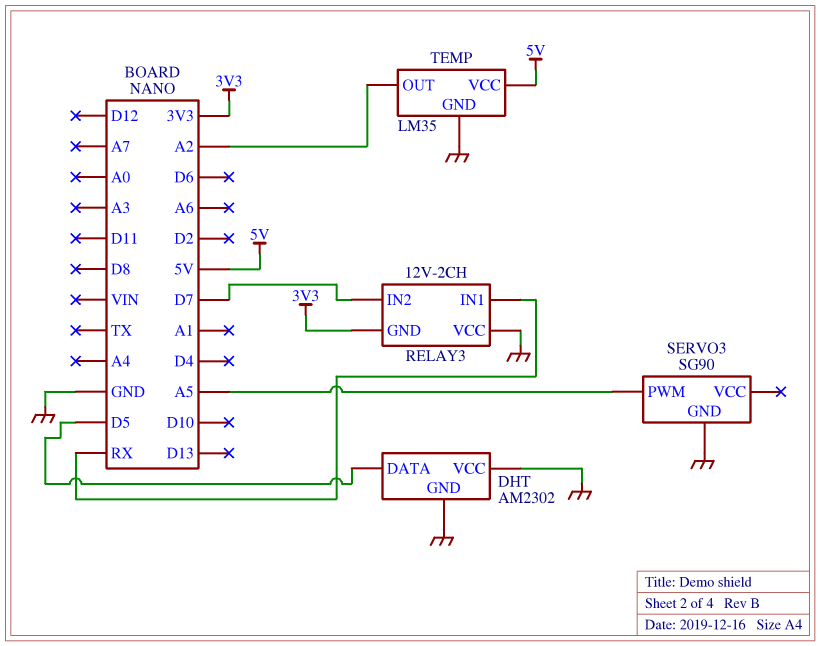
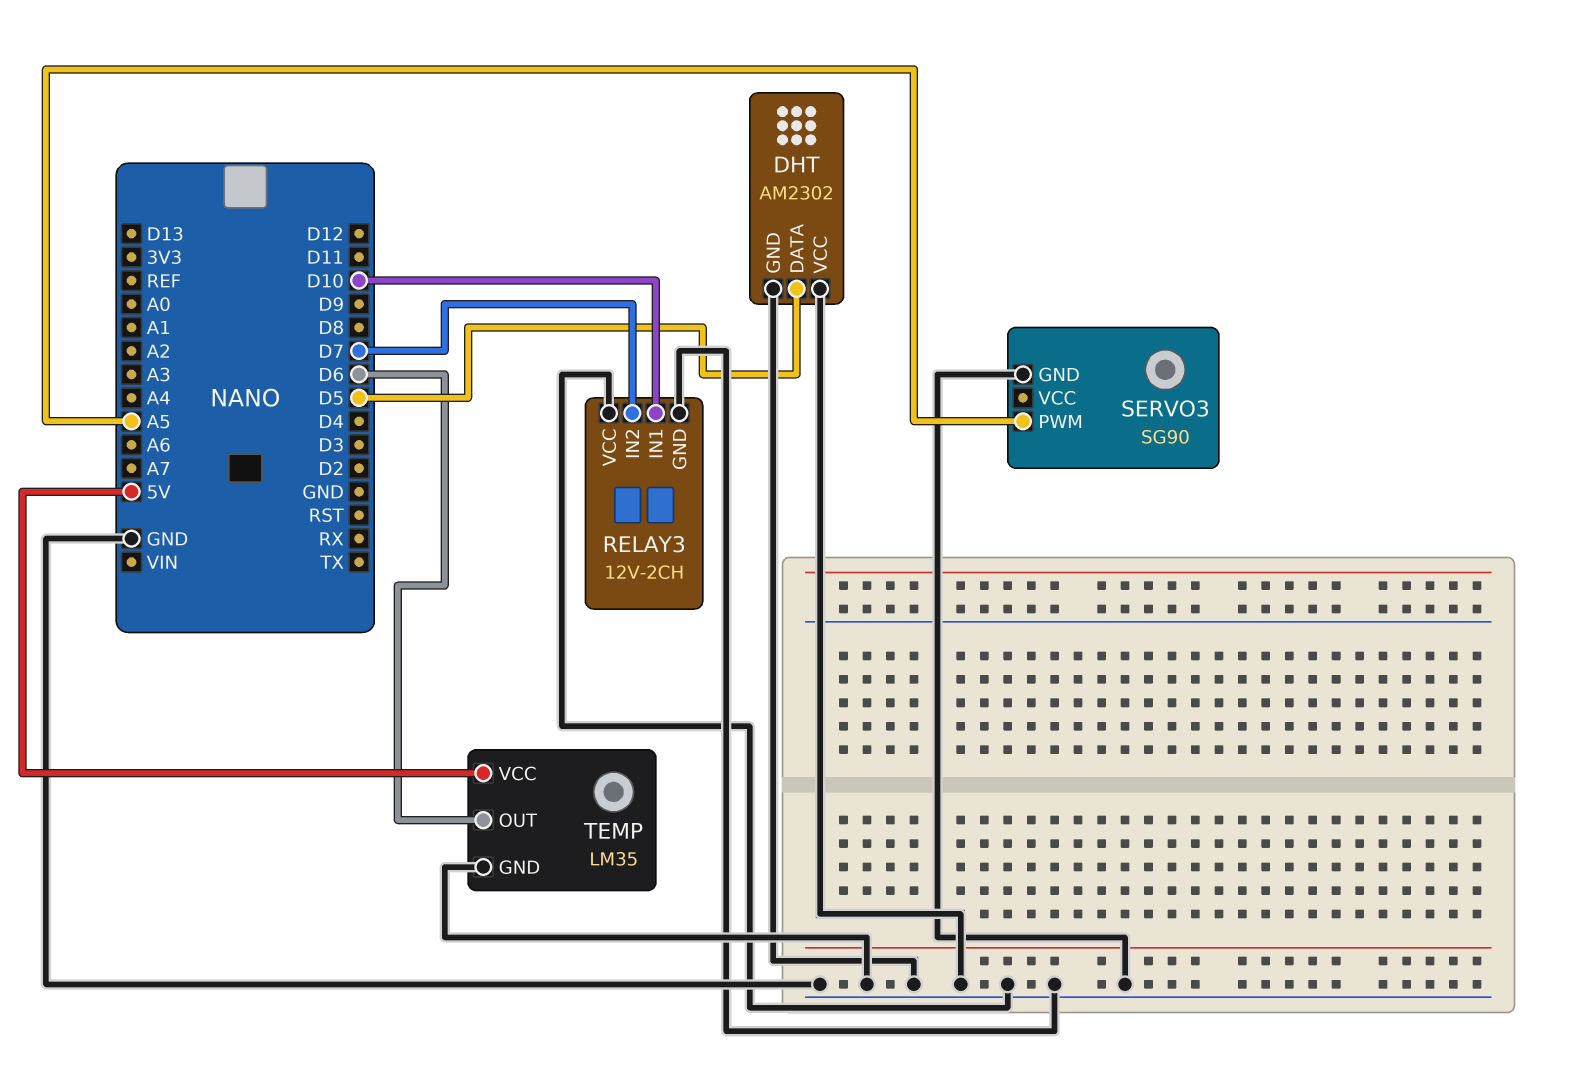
RELAY3 pin GND: 3V3 -> GND
RELAY3 pin IN1: RX -> D10
TEMP pin OUT: A2 -> D6

